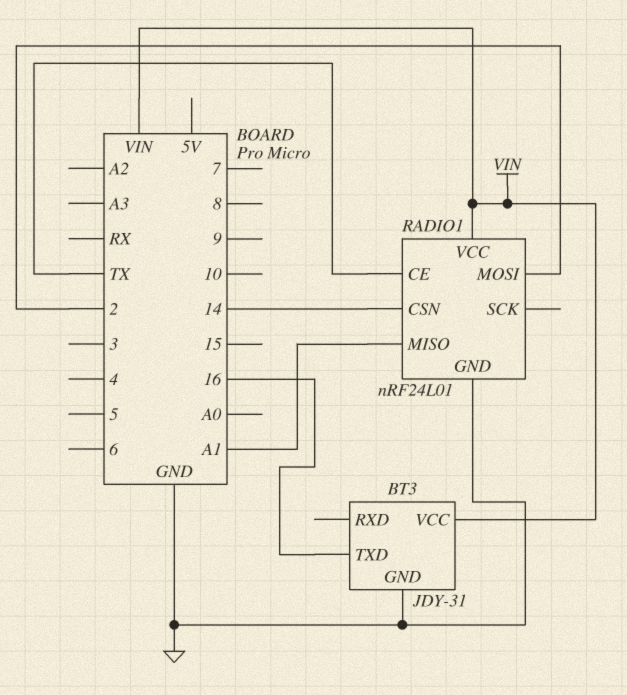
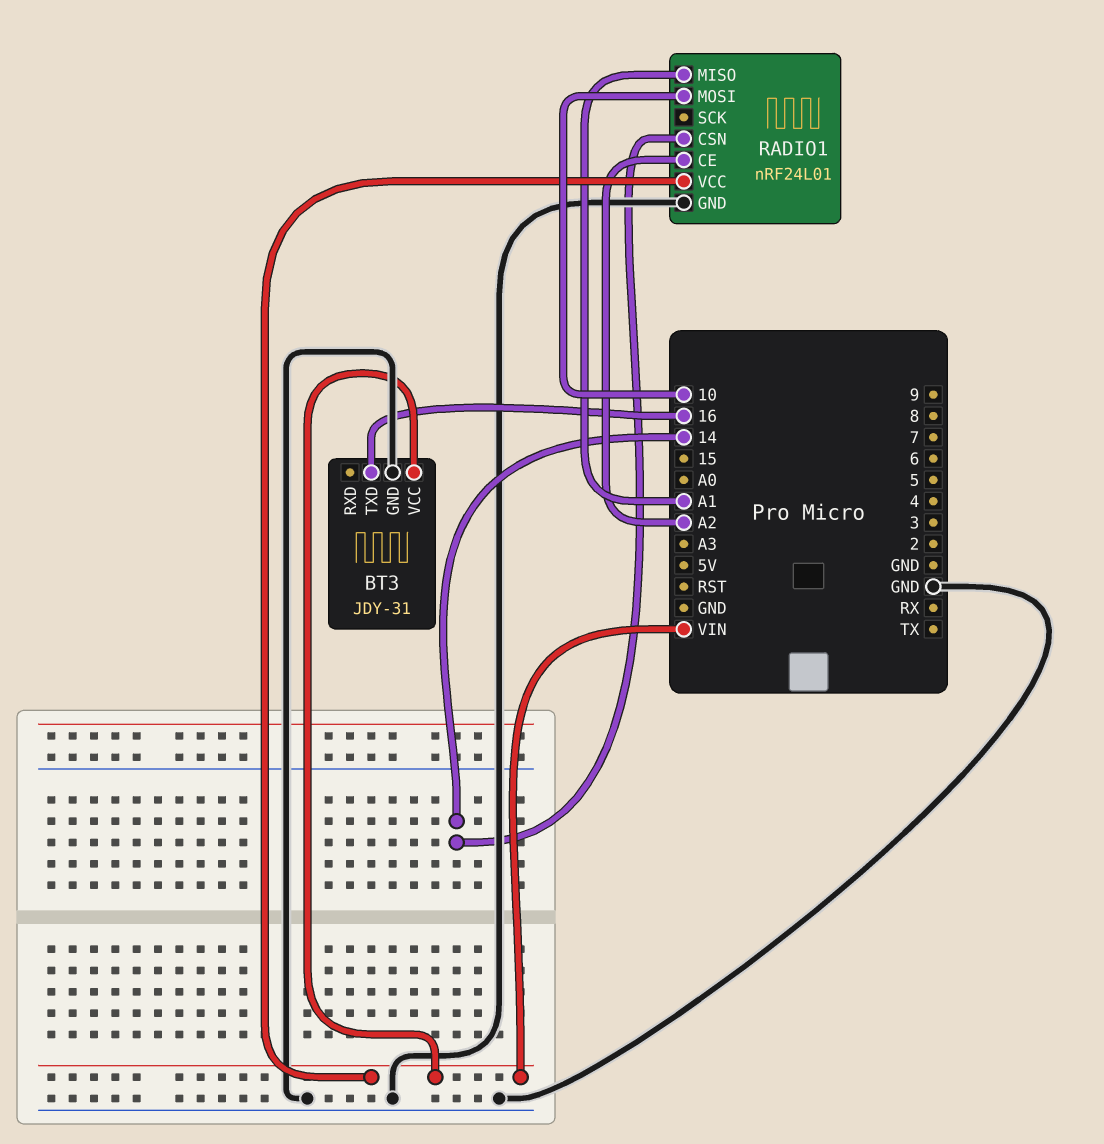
RADIO1 pin CE: TX -> A2
RADIO1 pin MOSI: 2 -> 10

